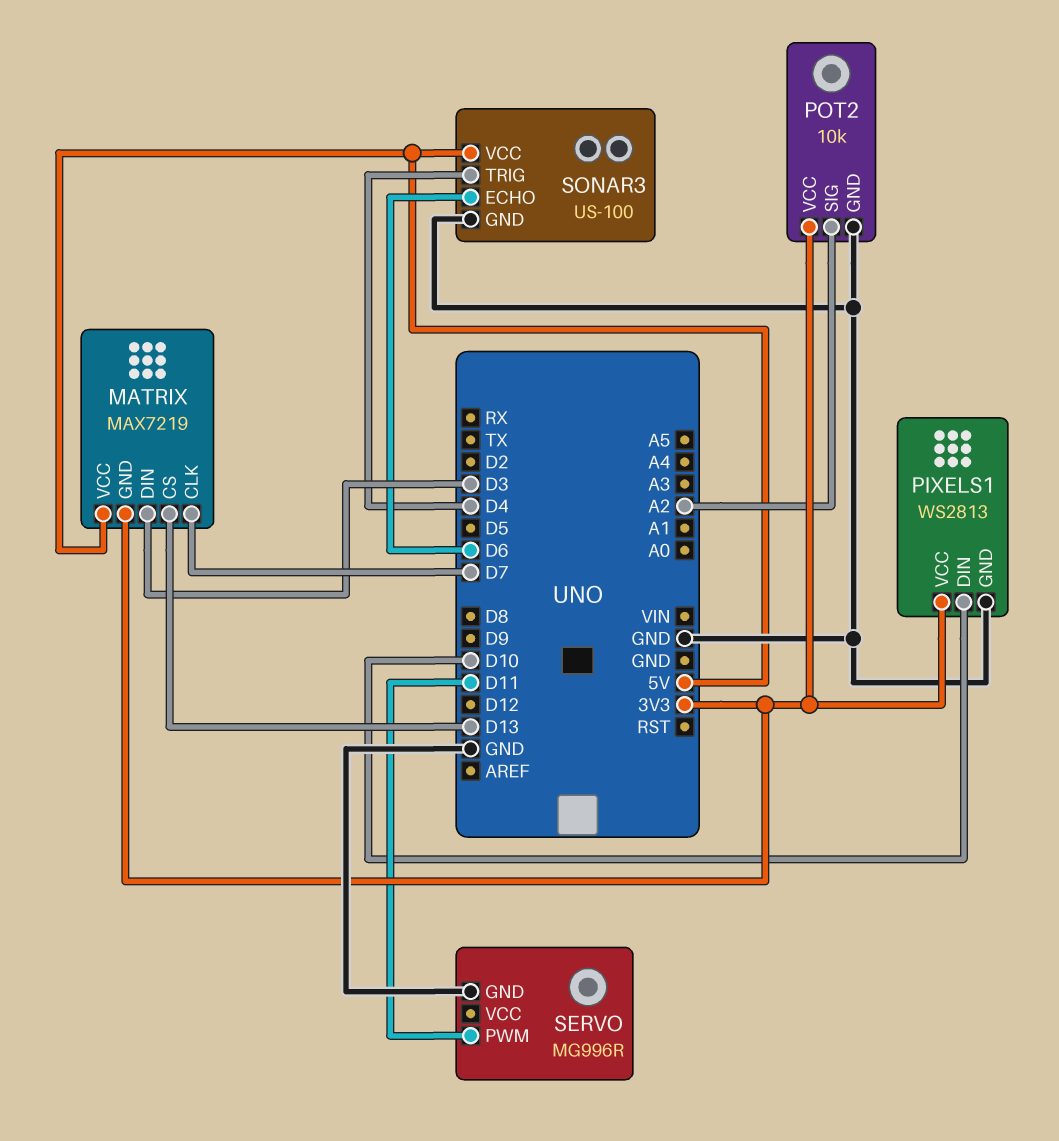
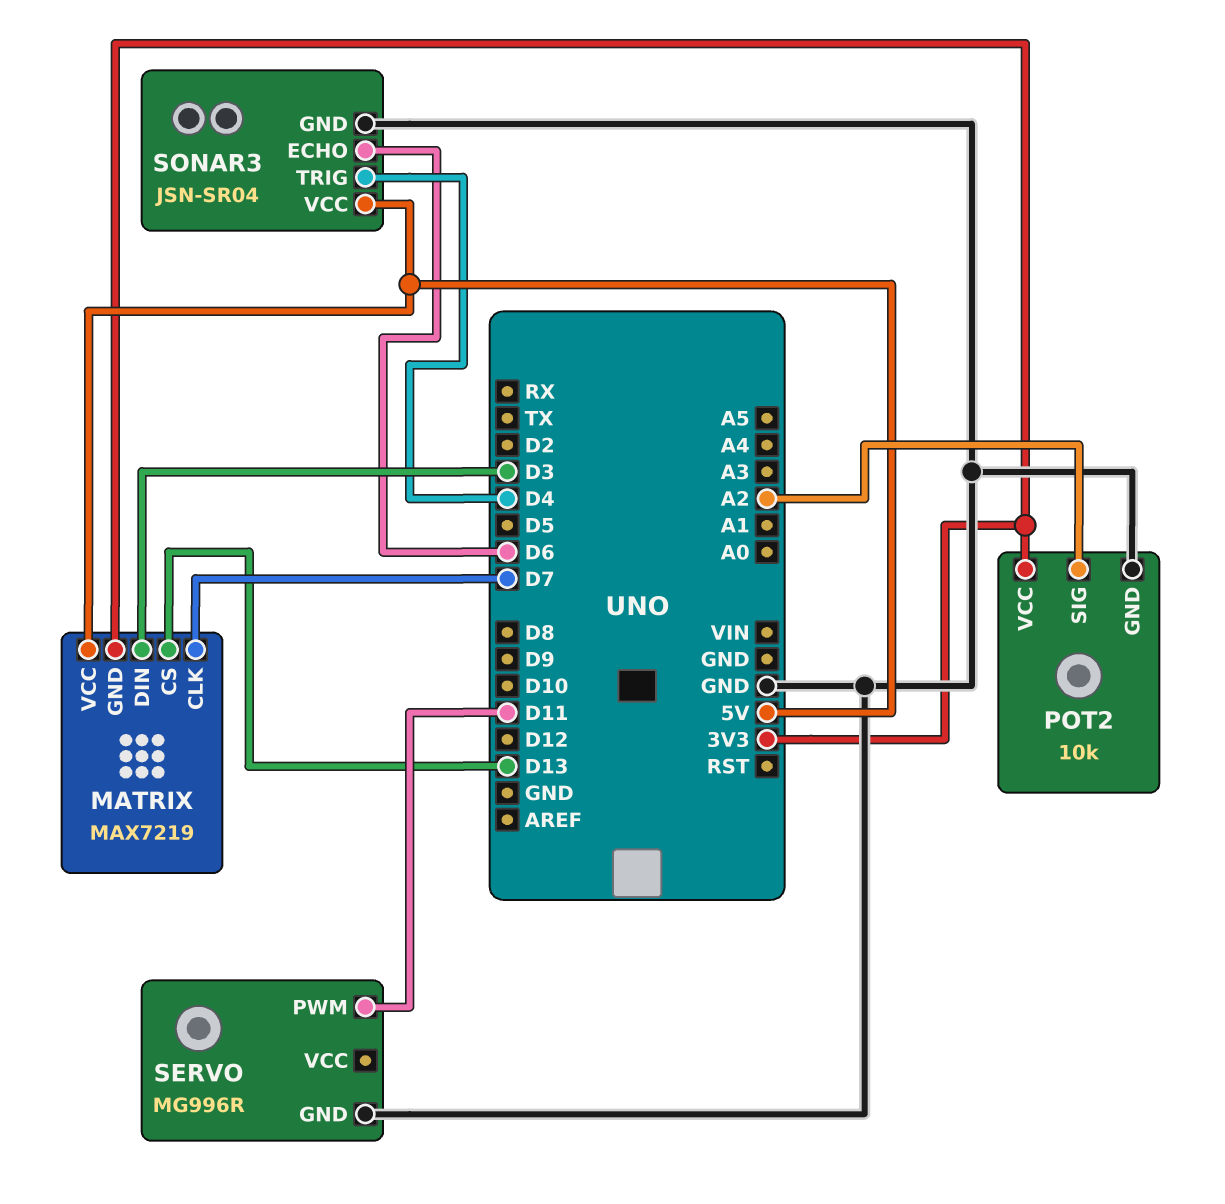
PIXELS1: WS2813 -> none
PIXELS1 pin DIN: D10 -> none
PIXELS1 pin GND: GND -> none
PIXELS1 pin VCC: 3V3 -> none
SONAR3: US-100 -> JSN-SR04

